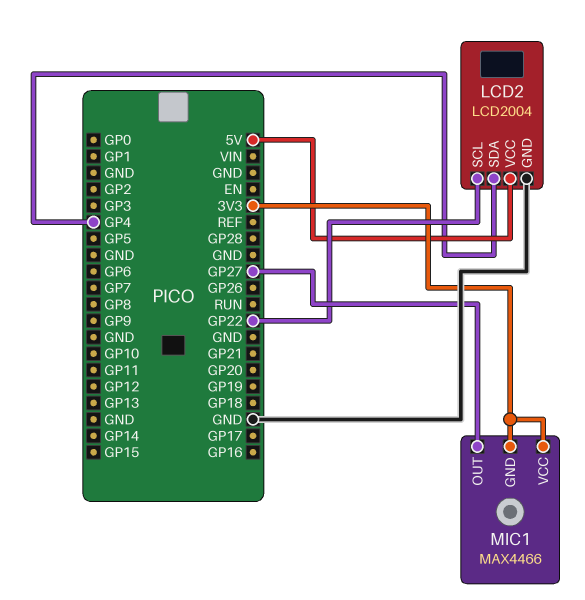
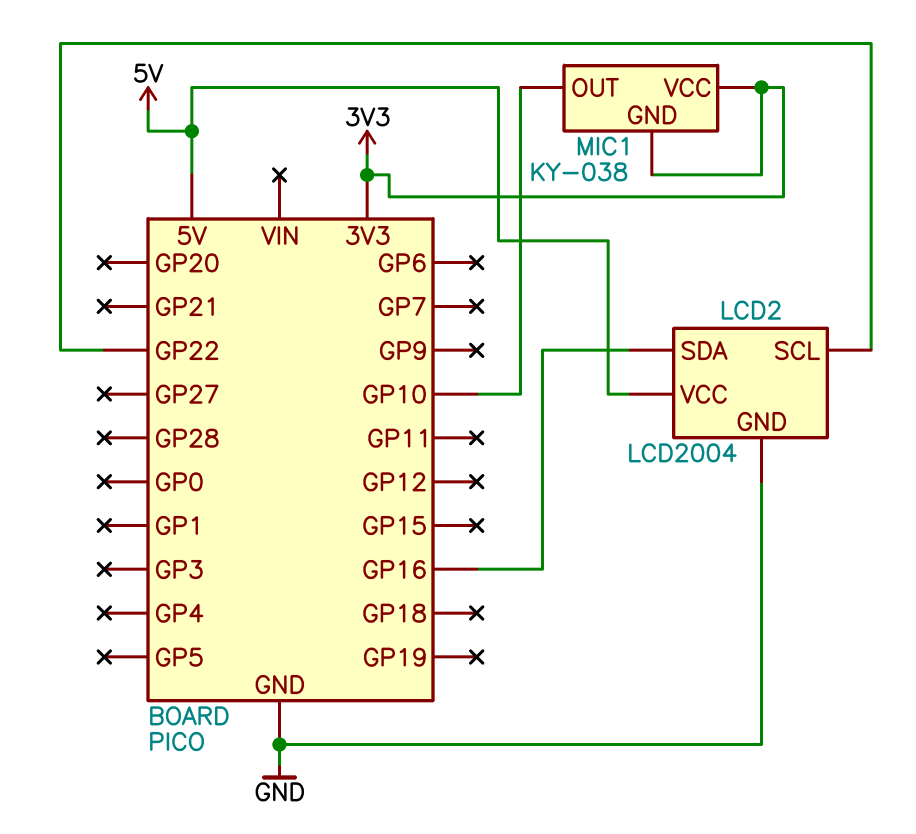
LCD2 pin SDA: GP4 -> GP16
MIC1: MAX4466 -> KY-038
MIC1 pin OUT: GP27 -> GP10

